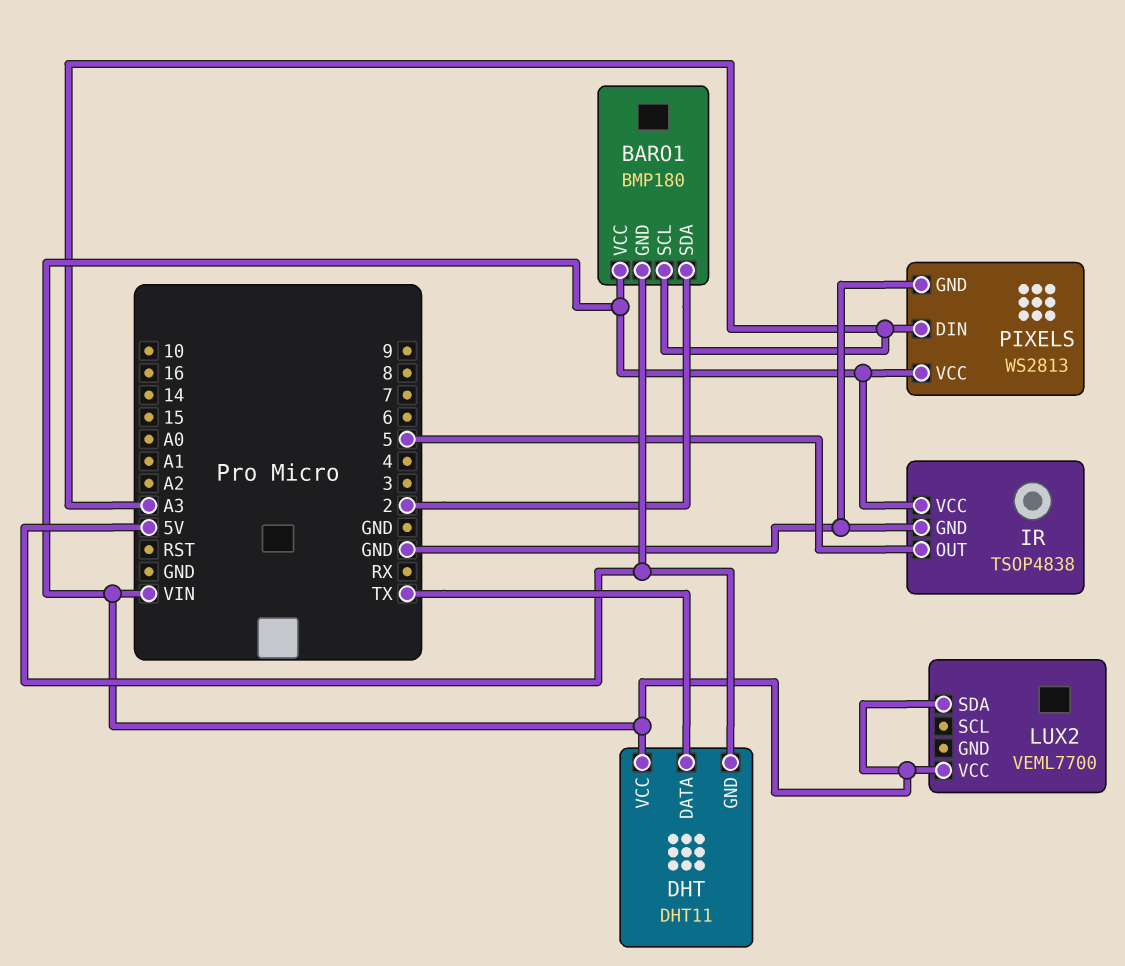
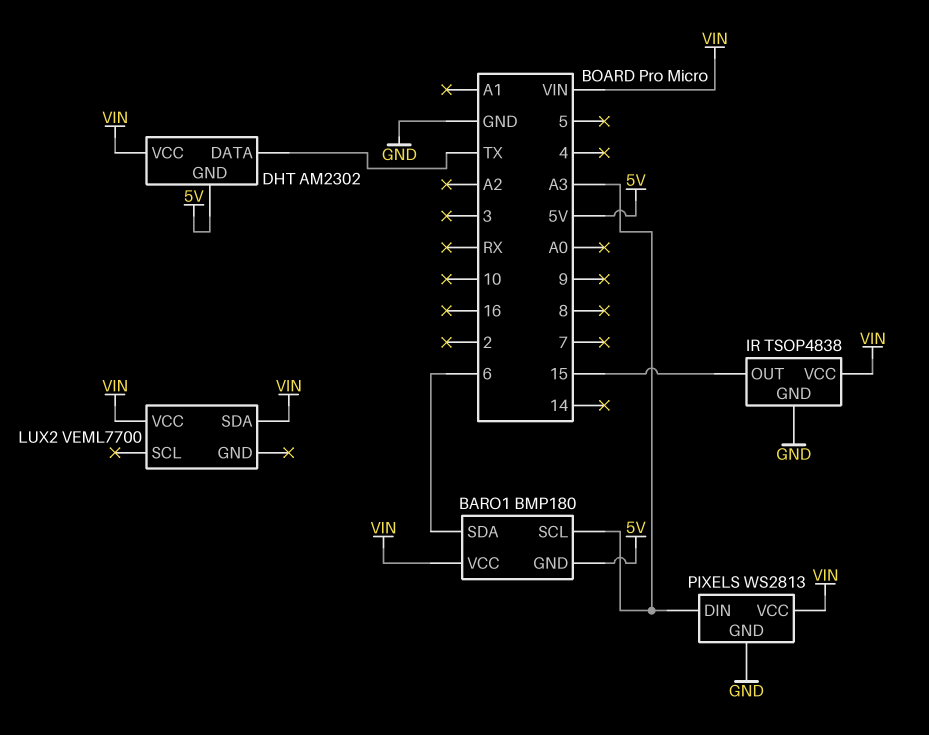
BARO1 pin SDA: 2 -> 6
DHT: DHT11 -> AM2302
IR pin OUT: 5 -> 15

